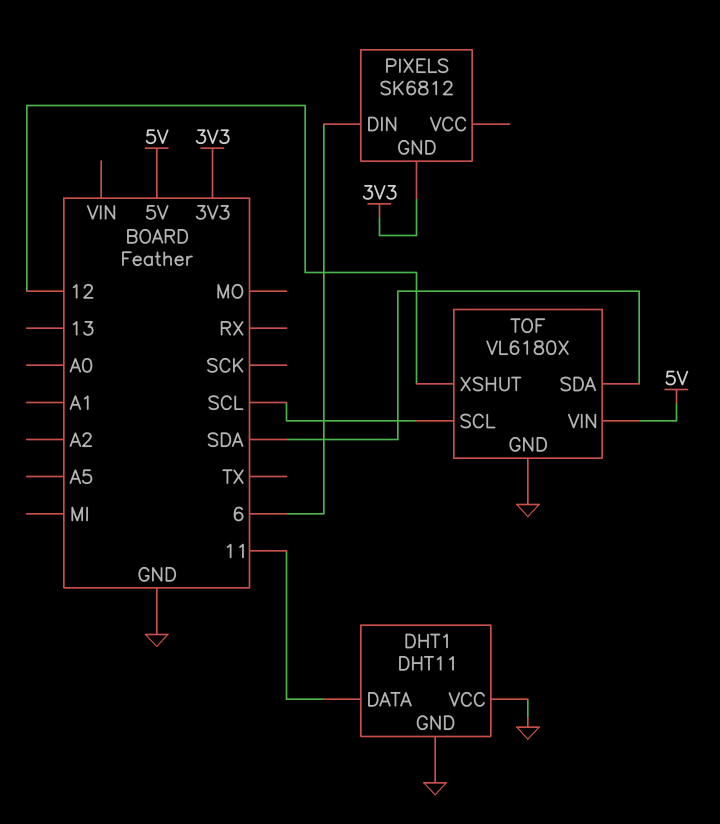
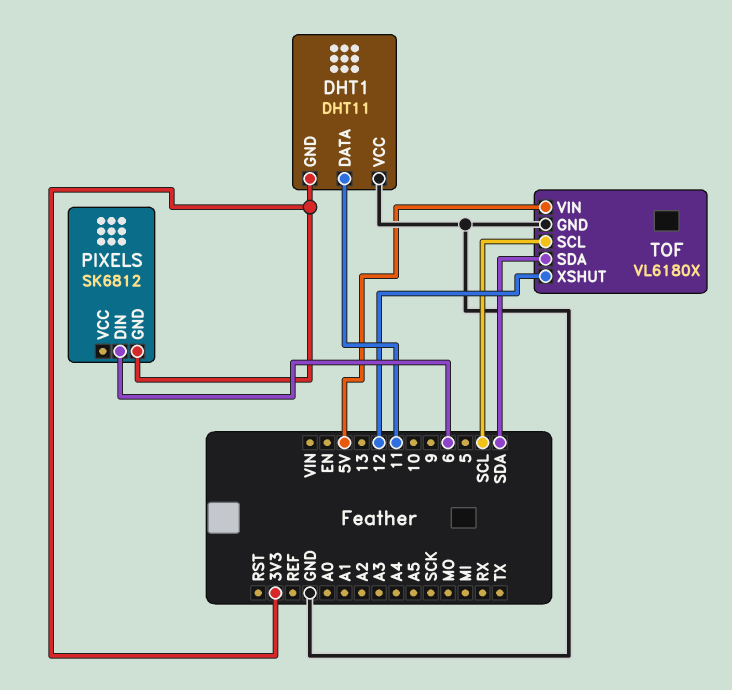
DHT1 pin GND: GND -> 3V3

